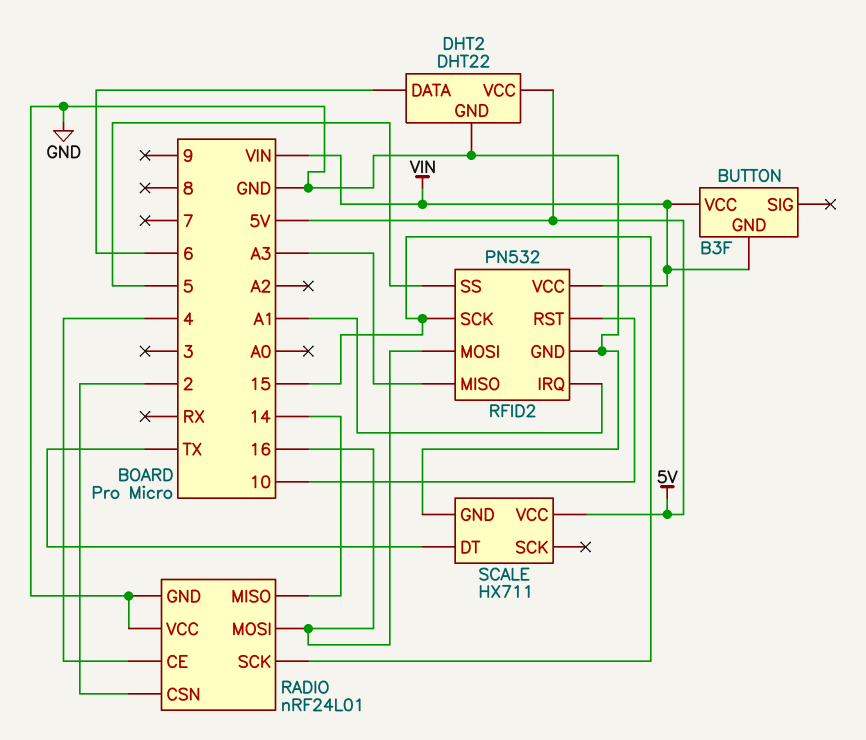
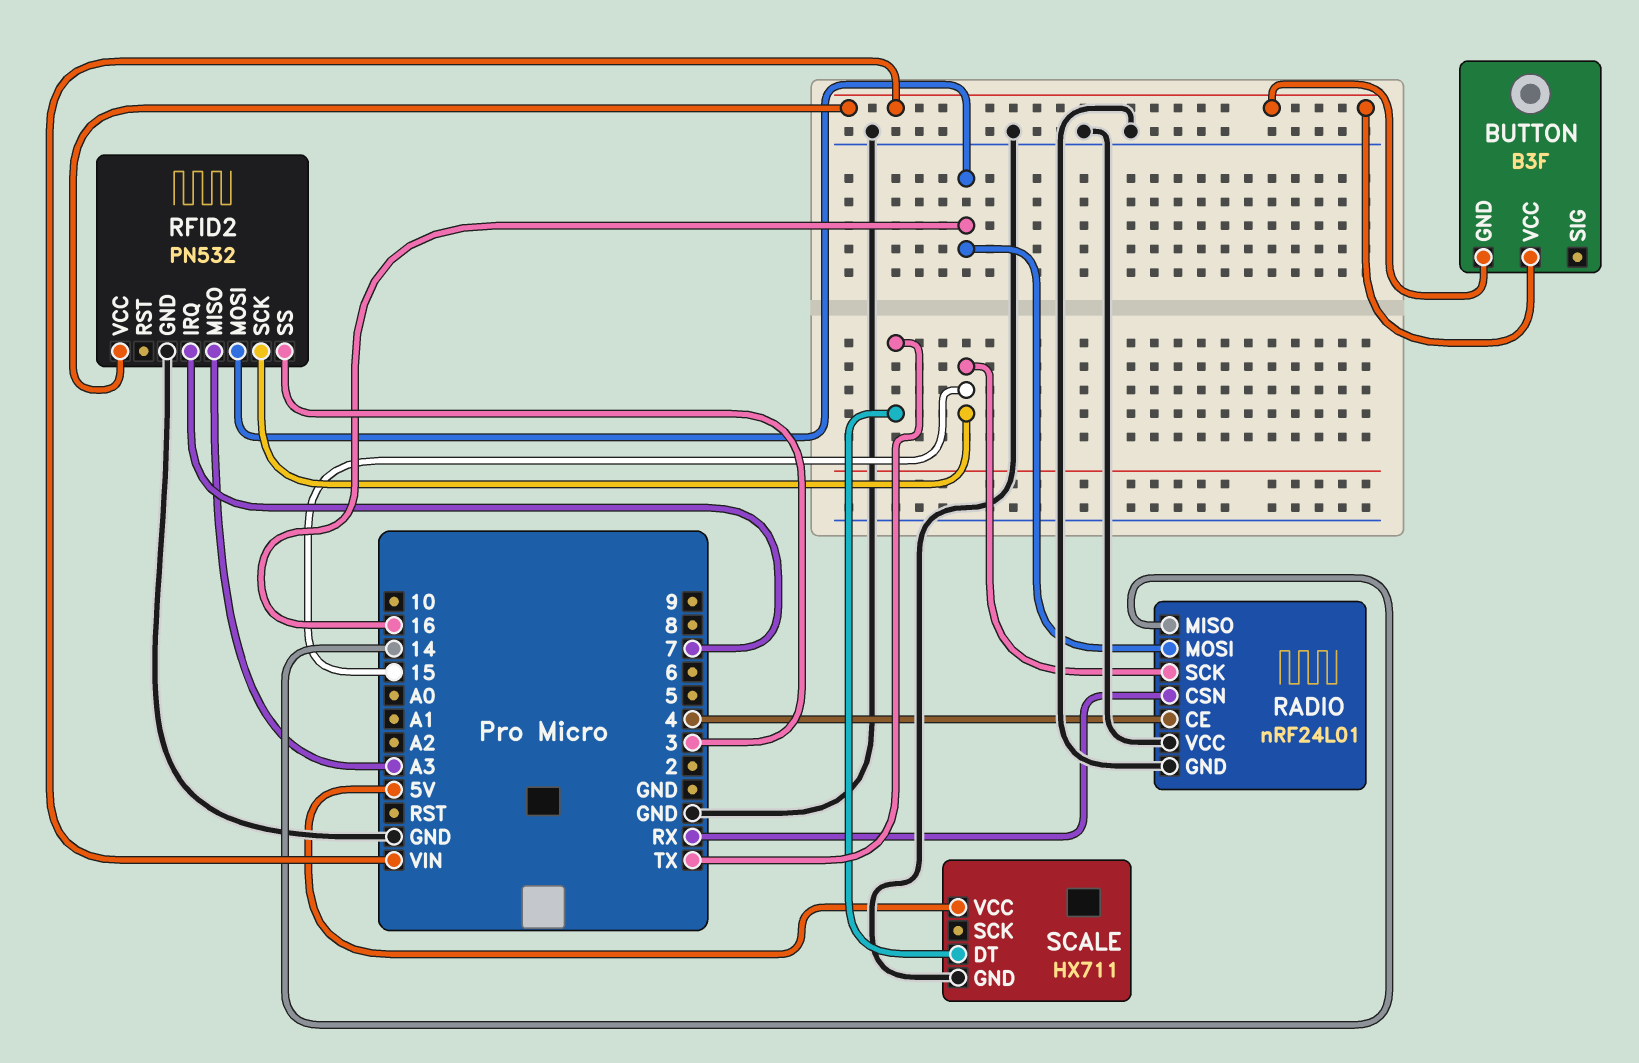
DHT2: DHT22 -> none
DHT2 pin DATA: 6 -> none
DHT2 pin GND: GND -> none
DHT2 pin VCC: 5V -> none
RADIO pin CSN: 2 -> RX
RFID2 pin IRQ: A1 -> 7
RFID2 pin RST: 10 -> none
RFID2 pin SS: 5 -> 3

